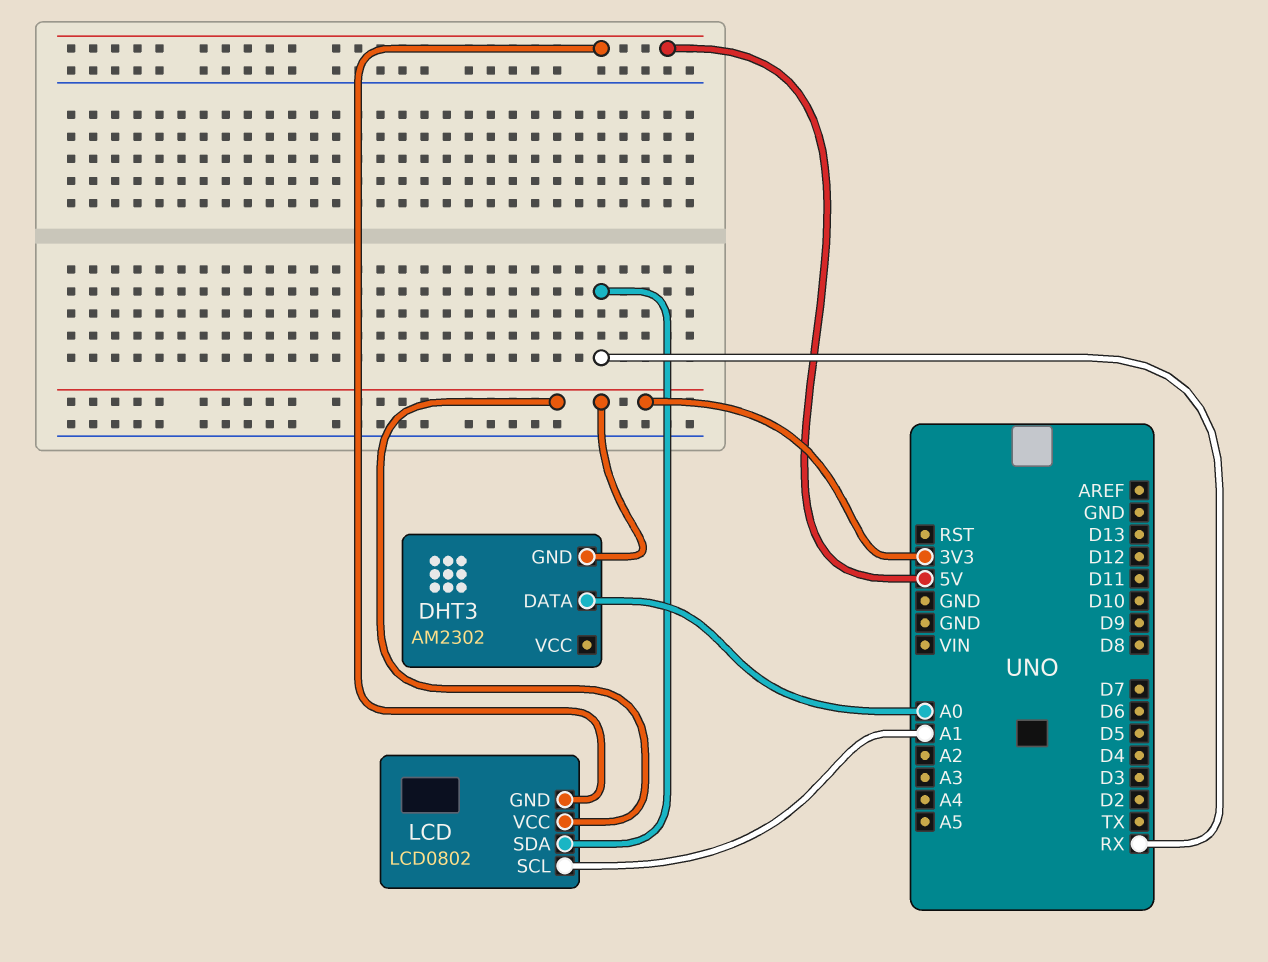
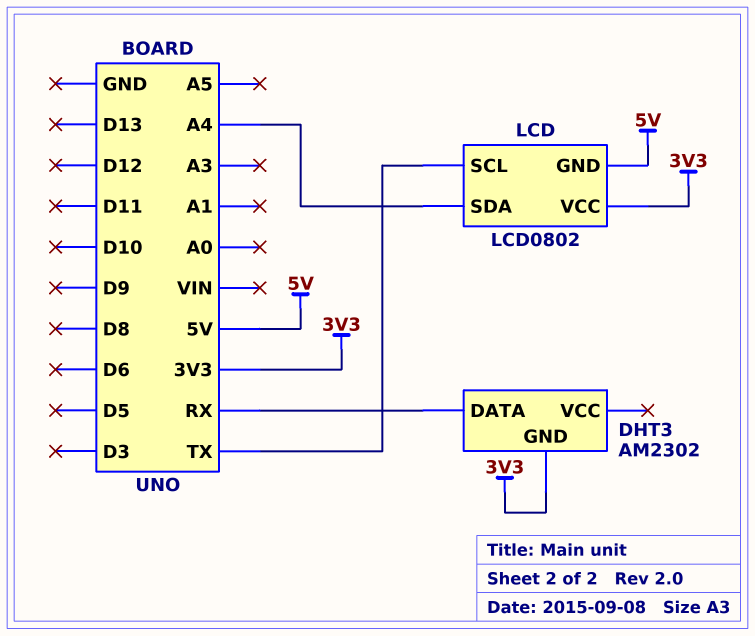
DHT3 pin DATA: A0 -> RX
LCD pin SCL: A1 -> TX
LCD pin SDA: RX -> A4

